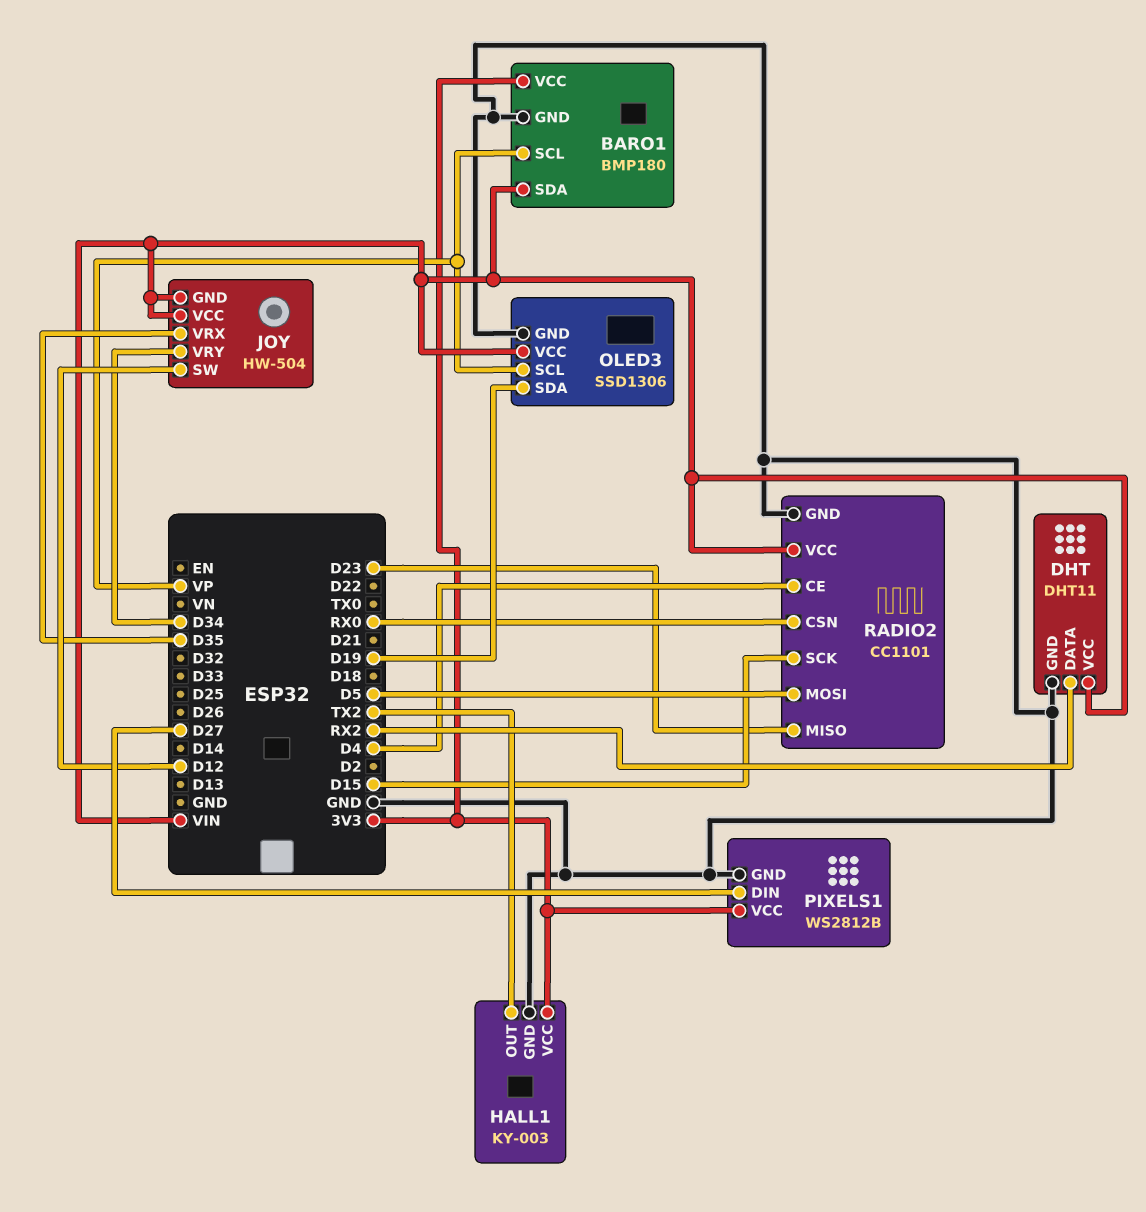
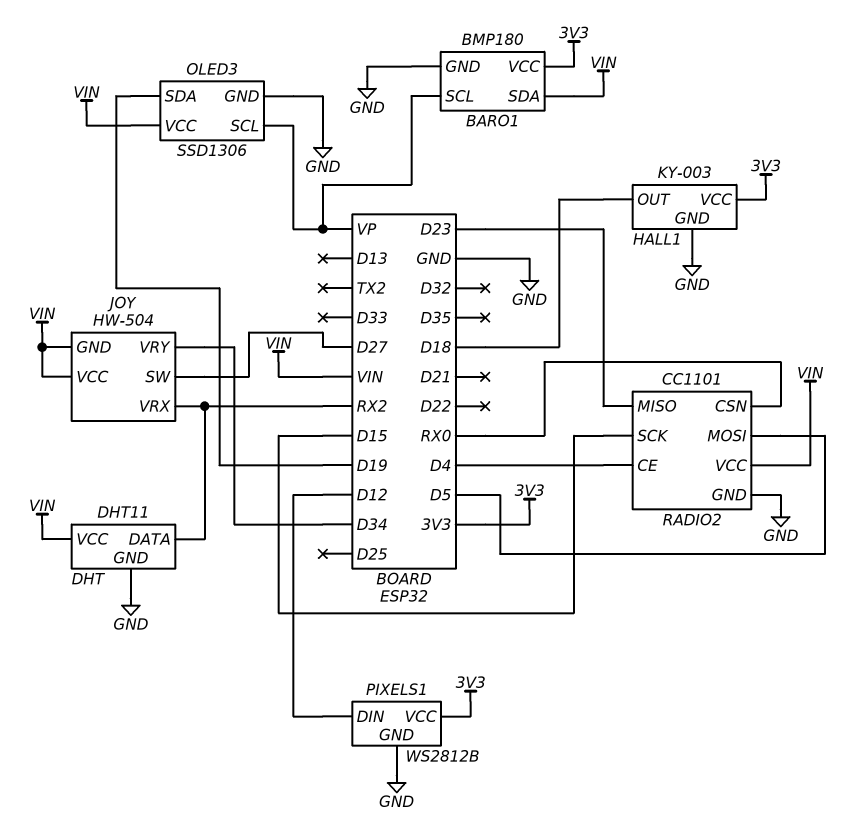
HALL1 pin OUT: TX2 -> D18
JOY pin SW: D12 -> D27
JOY pin VRX: D35 -> RX2
PIXELS1 pin DIN: D27 -> D12

